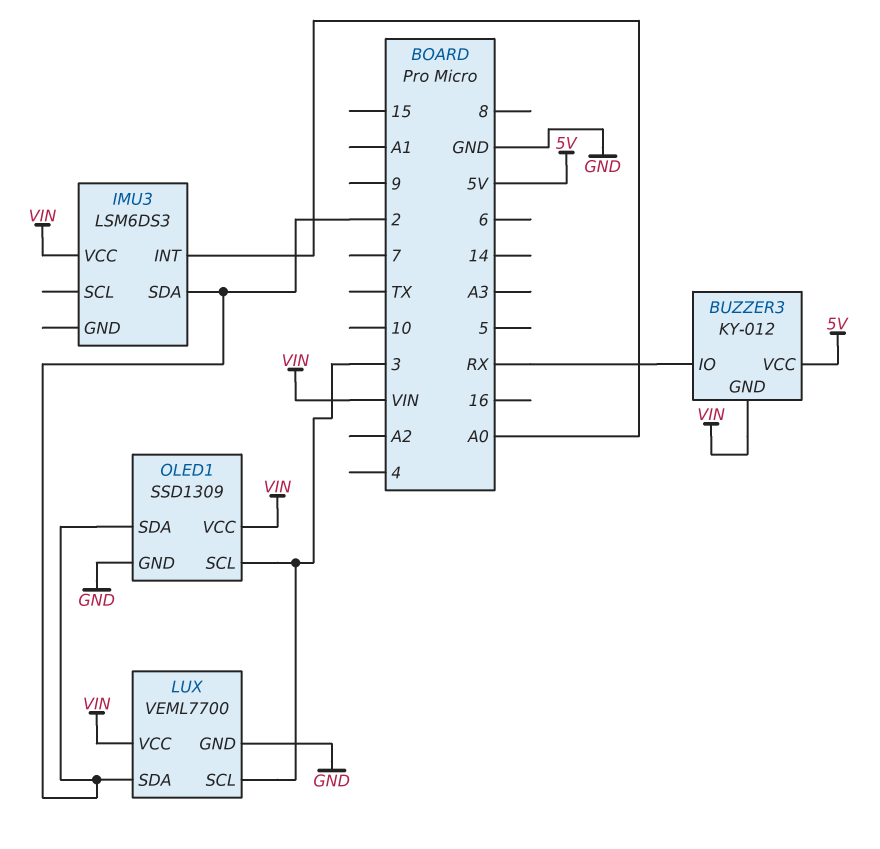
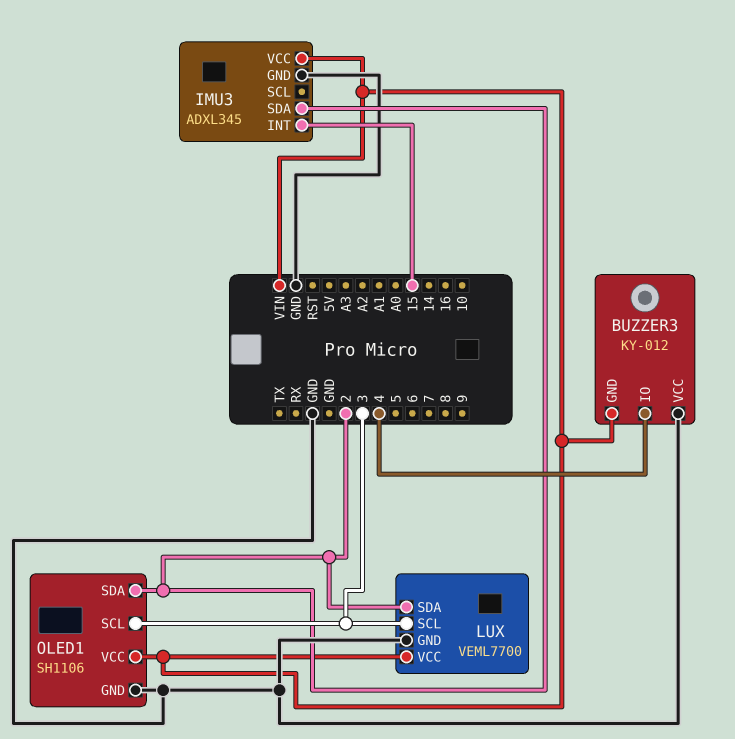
BUZZER3 pin IO: RX -> 4
BUZZER3 pin VCC: 5V -> GND
IMU3: LSM6DS3 -> ADXL345
IMU3 pin GND: none -> GND
IMU3 pin INT: A0 -> 15
OLED1: SSD1309 -> SH1106

